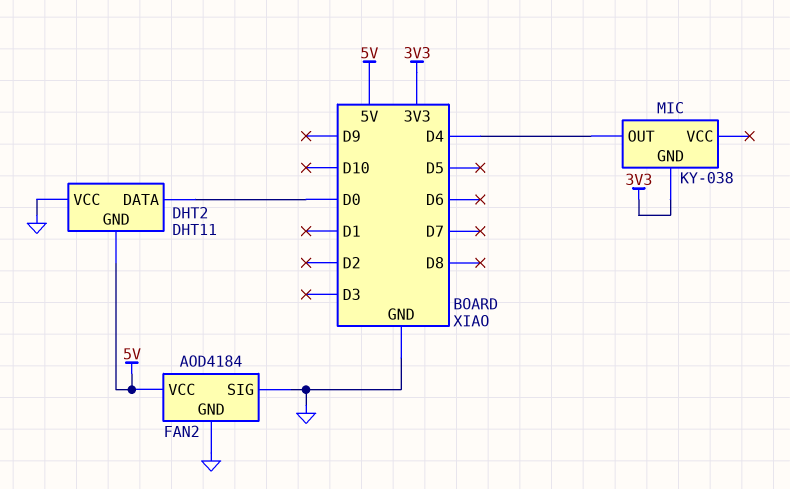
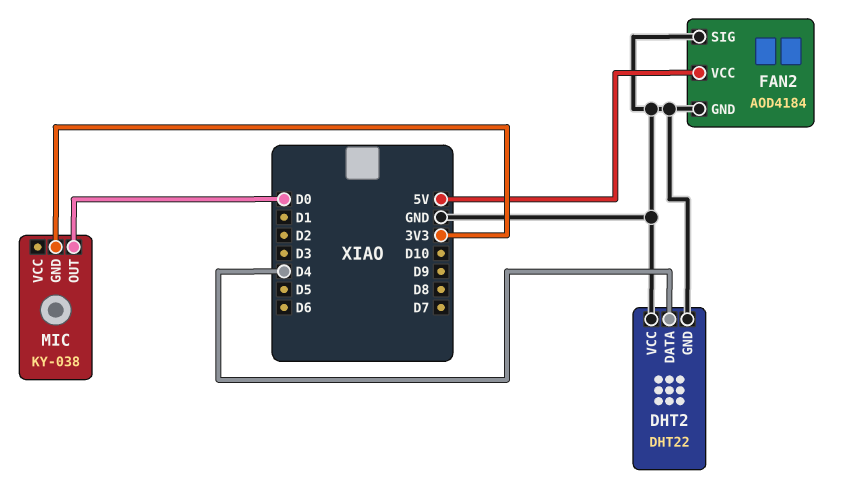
DHT2: DHT11 -> DHT22
DHT2 pin DATA: D0 -> D4
DHT2 pin GND: 5V -> GND
MIC pin OUT: D4 -> D0

